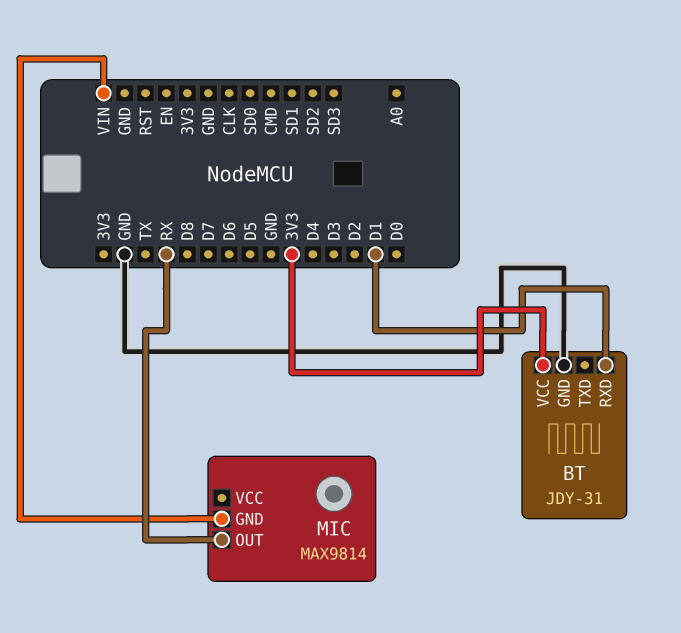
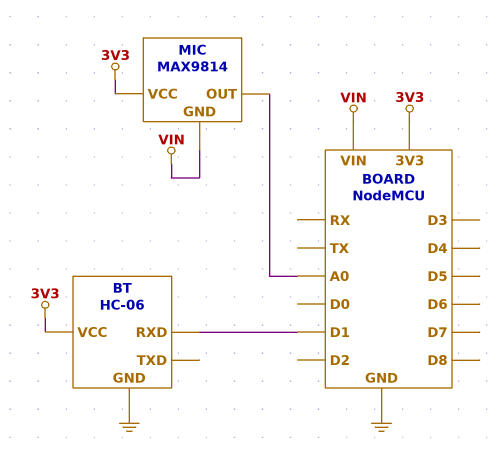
BT: JDY-31 -> HC-06
MIC pin OUT: RX -> A0
MIC pin VCC: none -> 3V3

